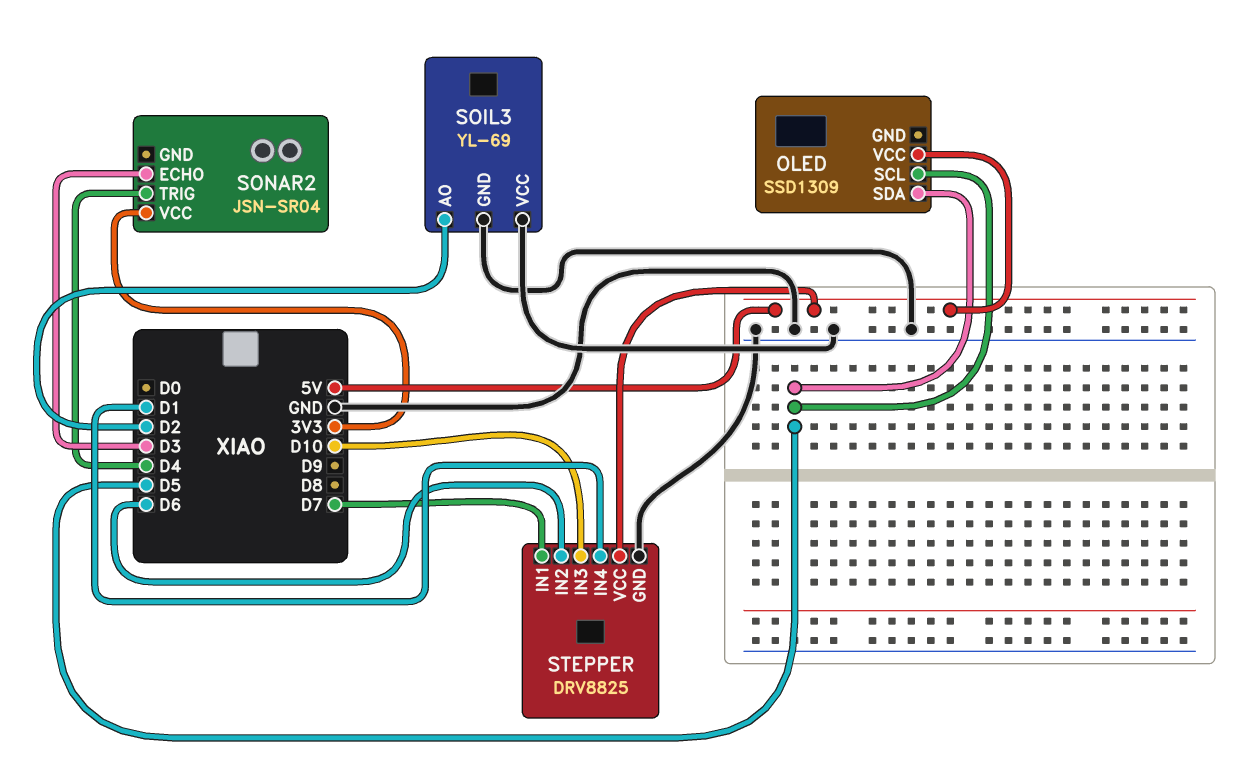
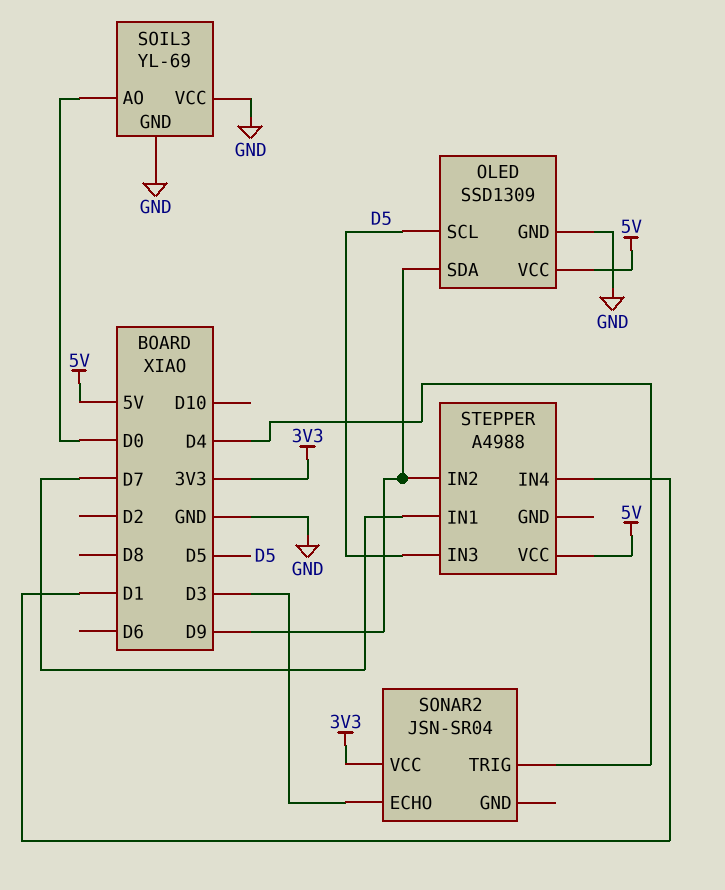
OLED pin GND: none -> GND
OLED pin SDA: D5 -> D9
SOIL3 pin AO: D2 -> D0
STEPPER: DRV8825 -> A4988
STEPPER pin GND: GND -> none
STEPPER pin IN2: D6 -> D9
STEPPER pin IN3: D10 -> D5

